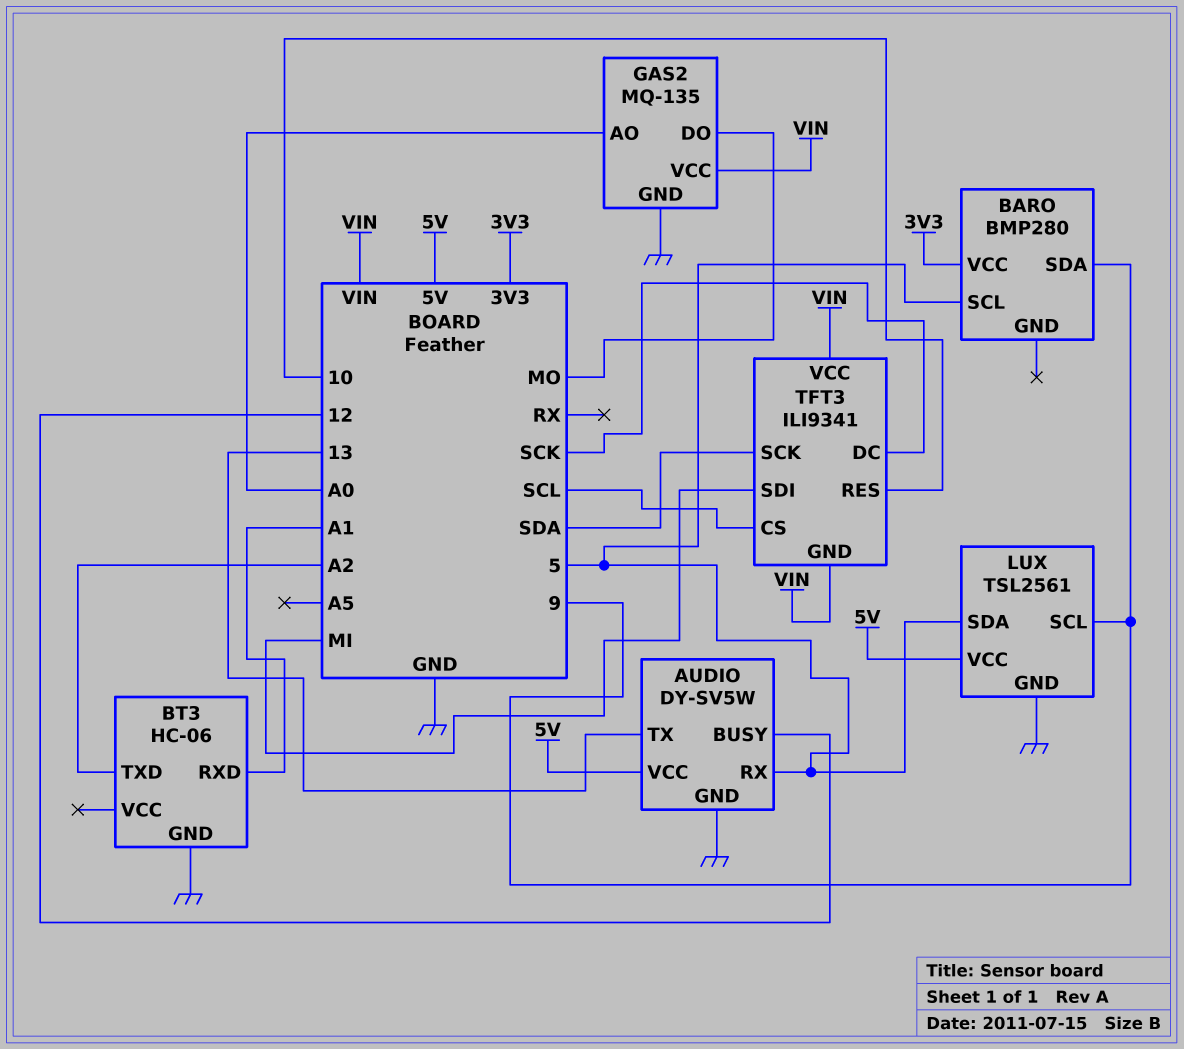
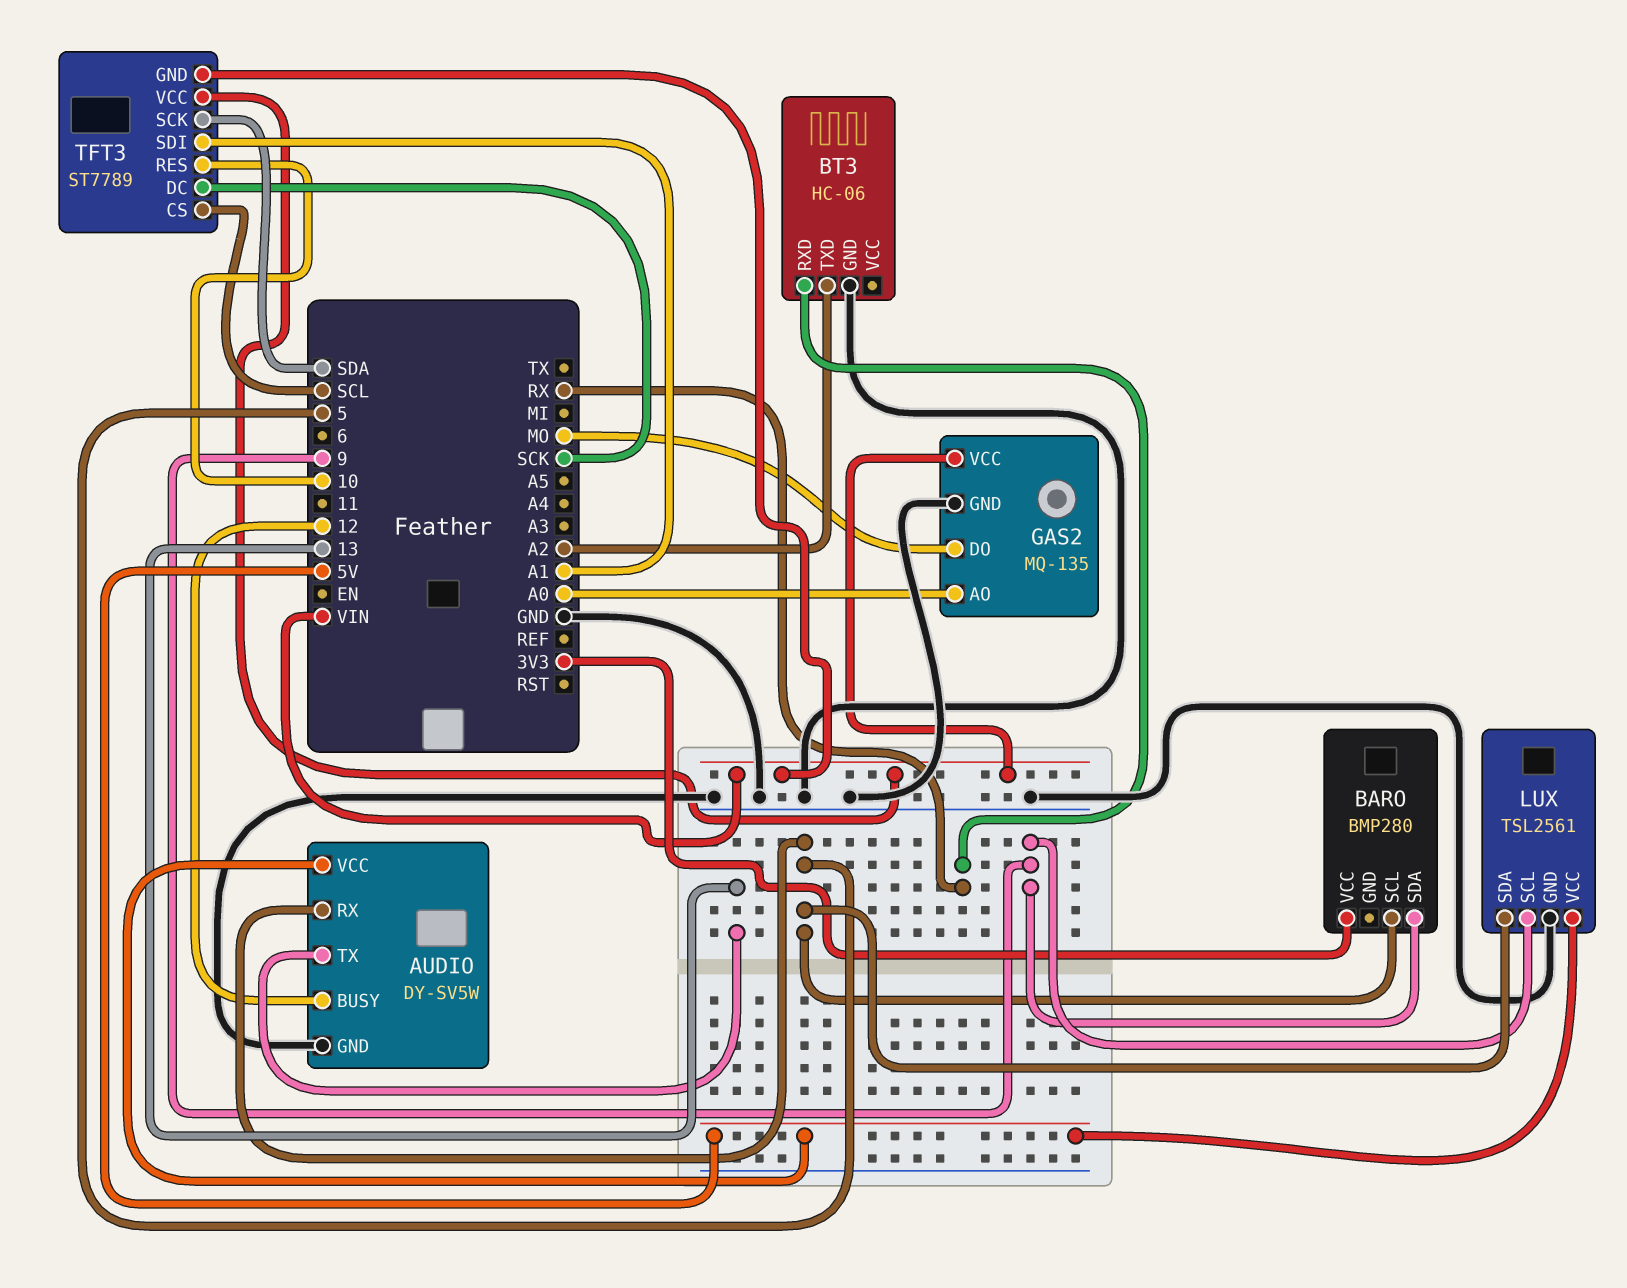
BT3 pin RXD: A1 -> RX
TFT3: ILI9341 -> ST7789
TFT3 pin SDI: MI -> A1

